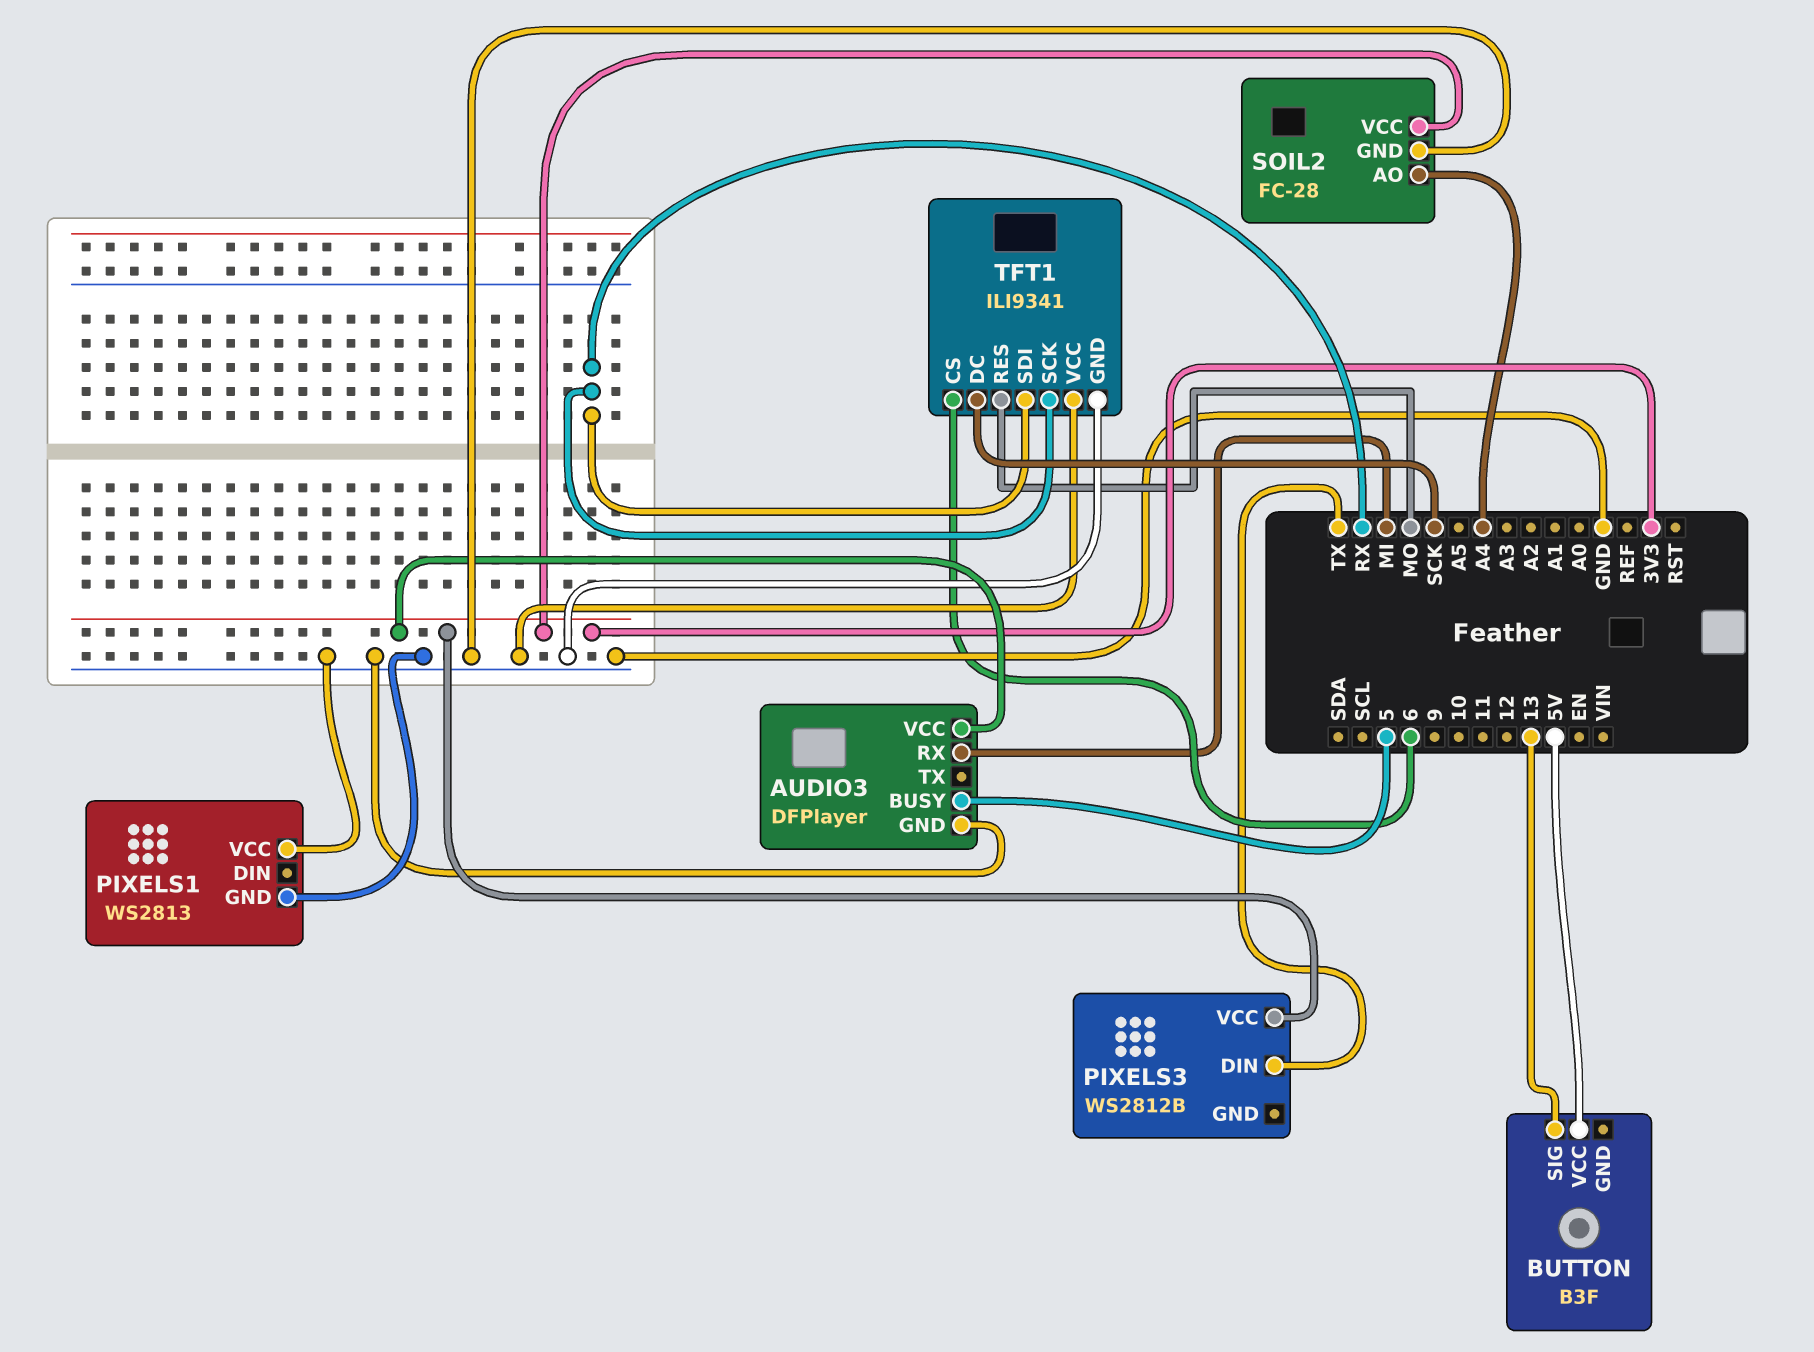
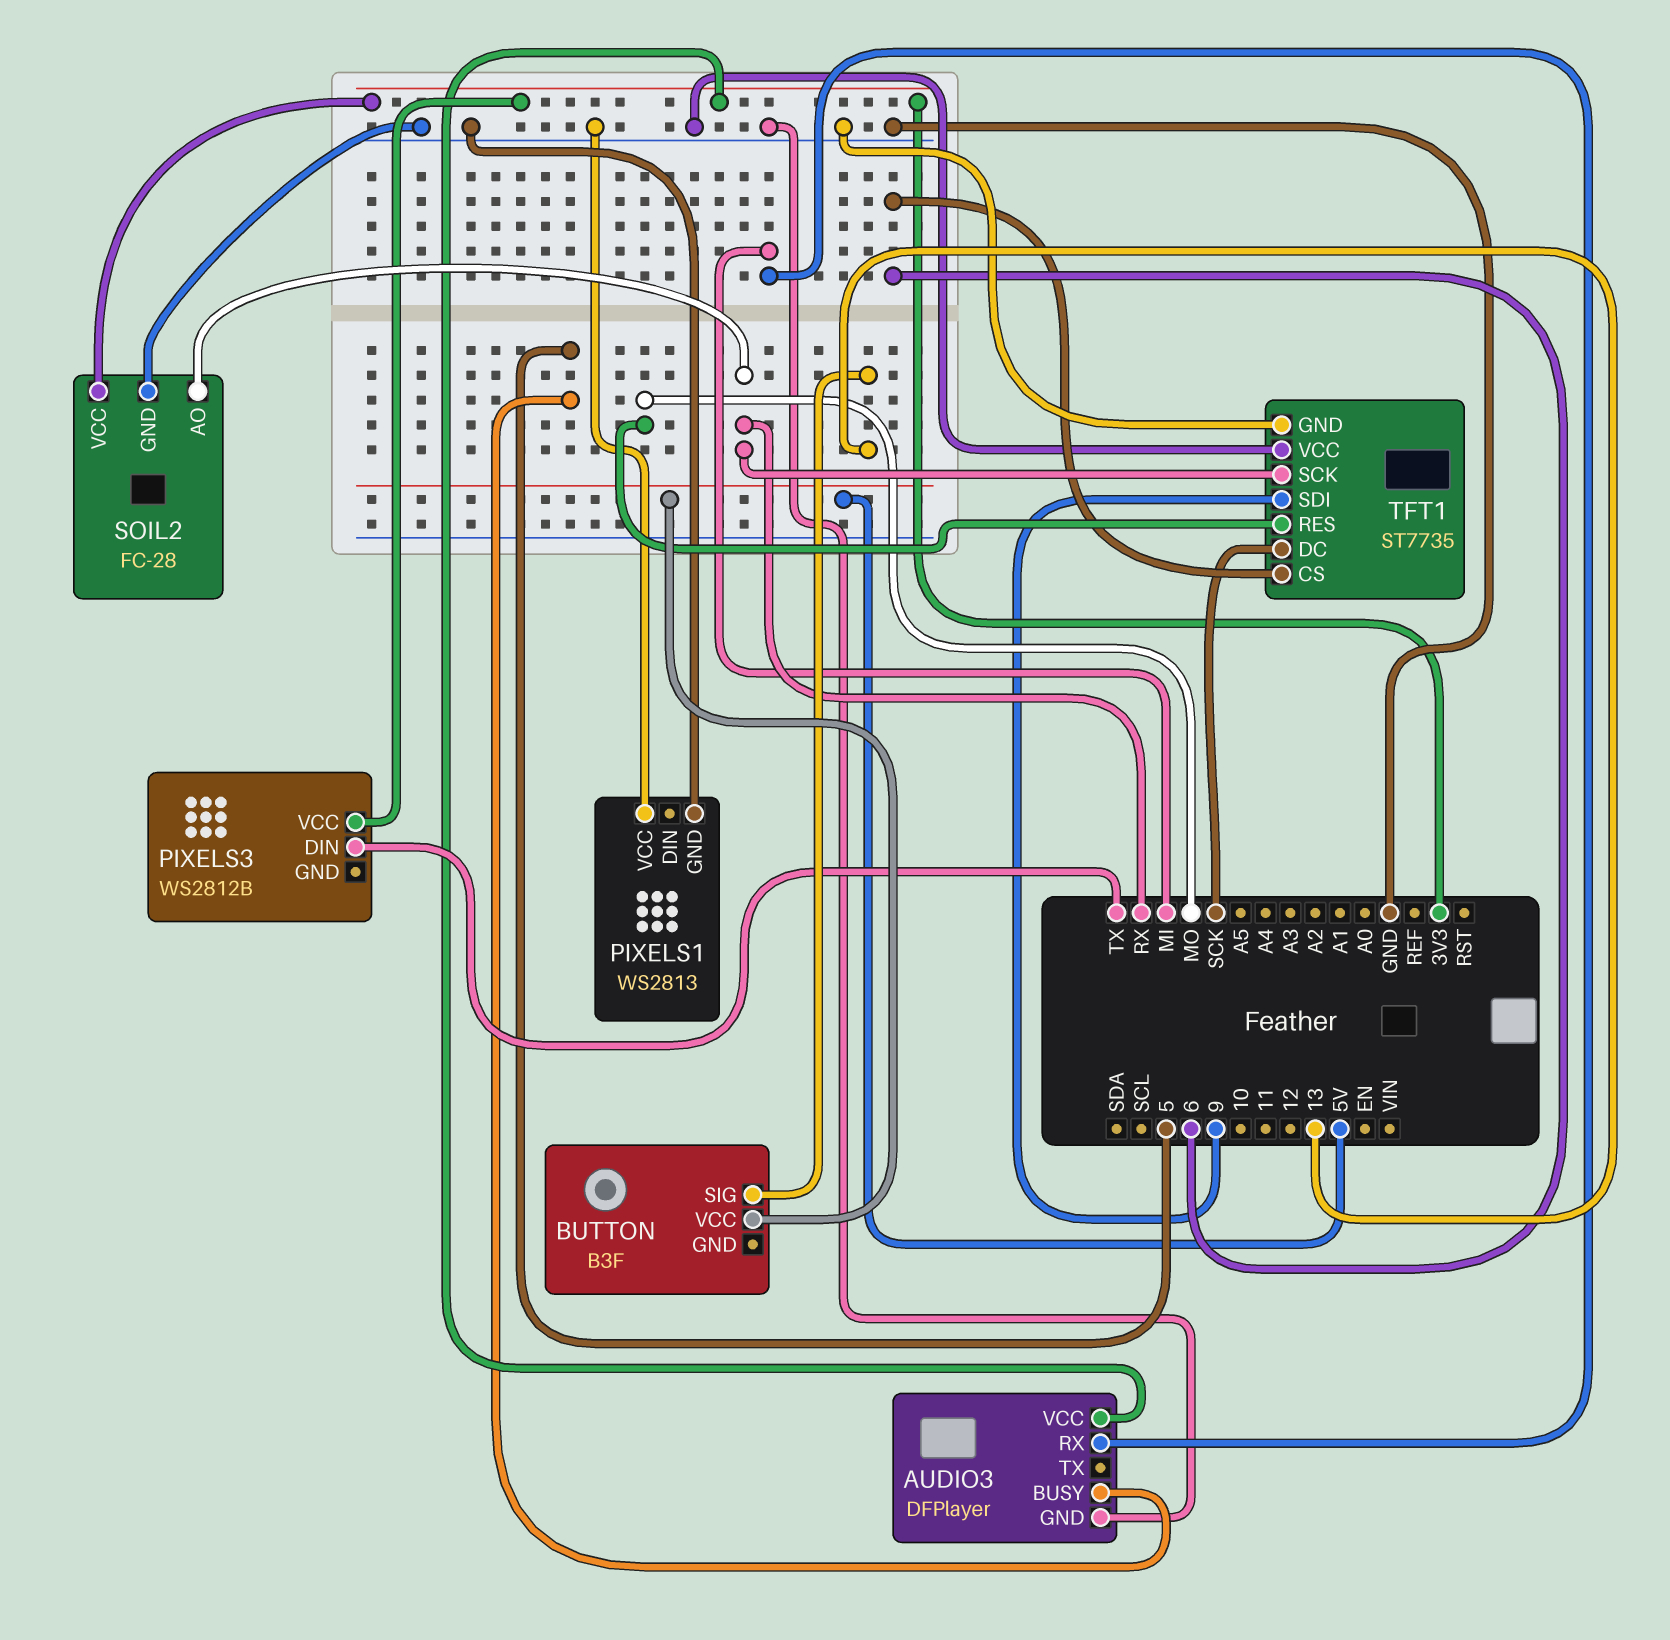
SOIL2 pin AO: A4 -> RX
TFT1: ILI9341 -> ST7735
TFT1 pin SDI: RX -> 9

